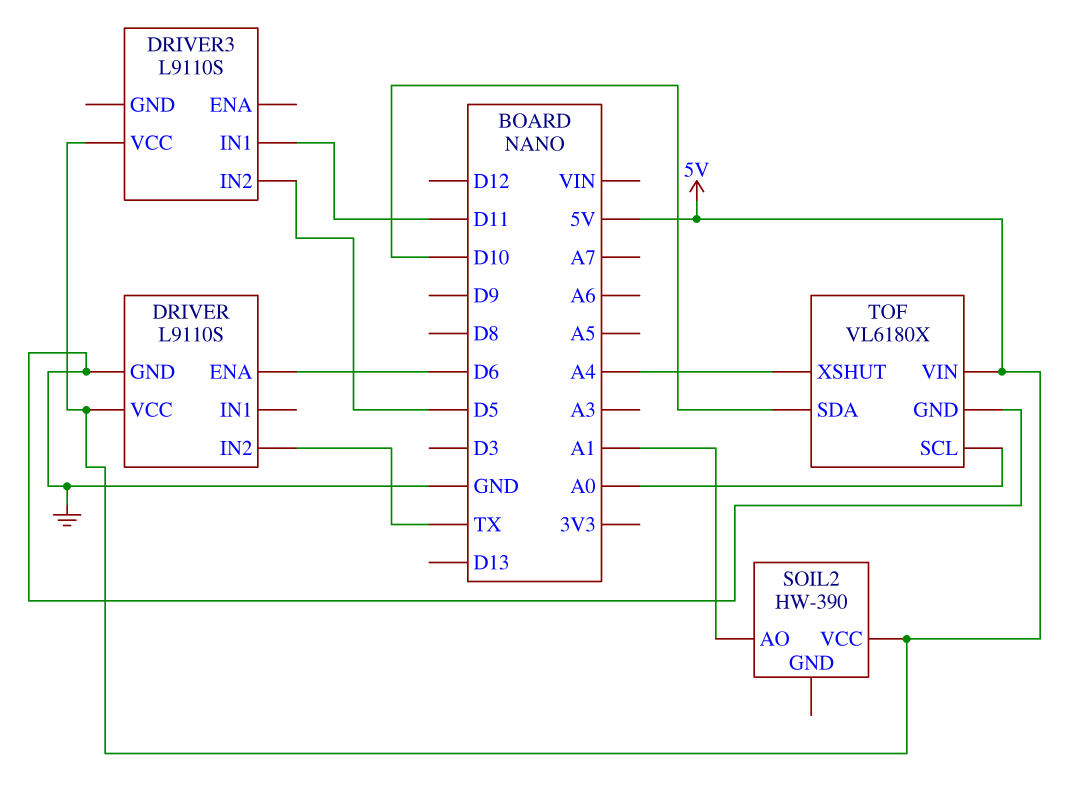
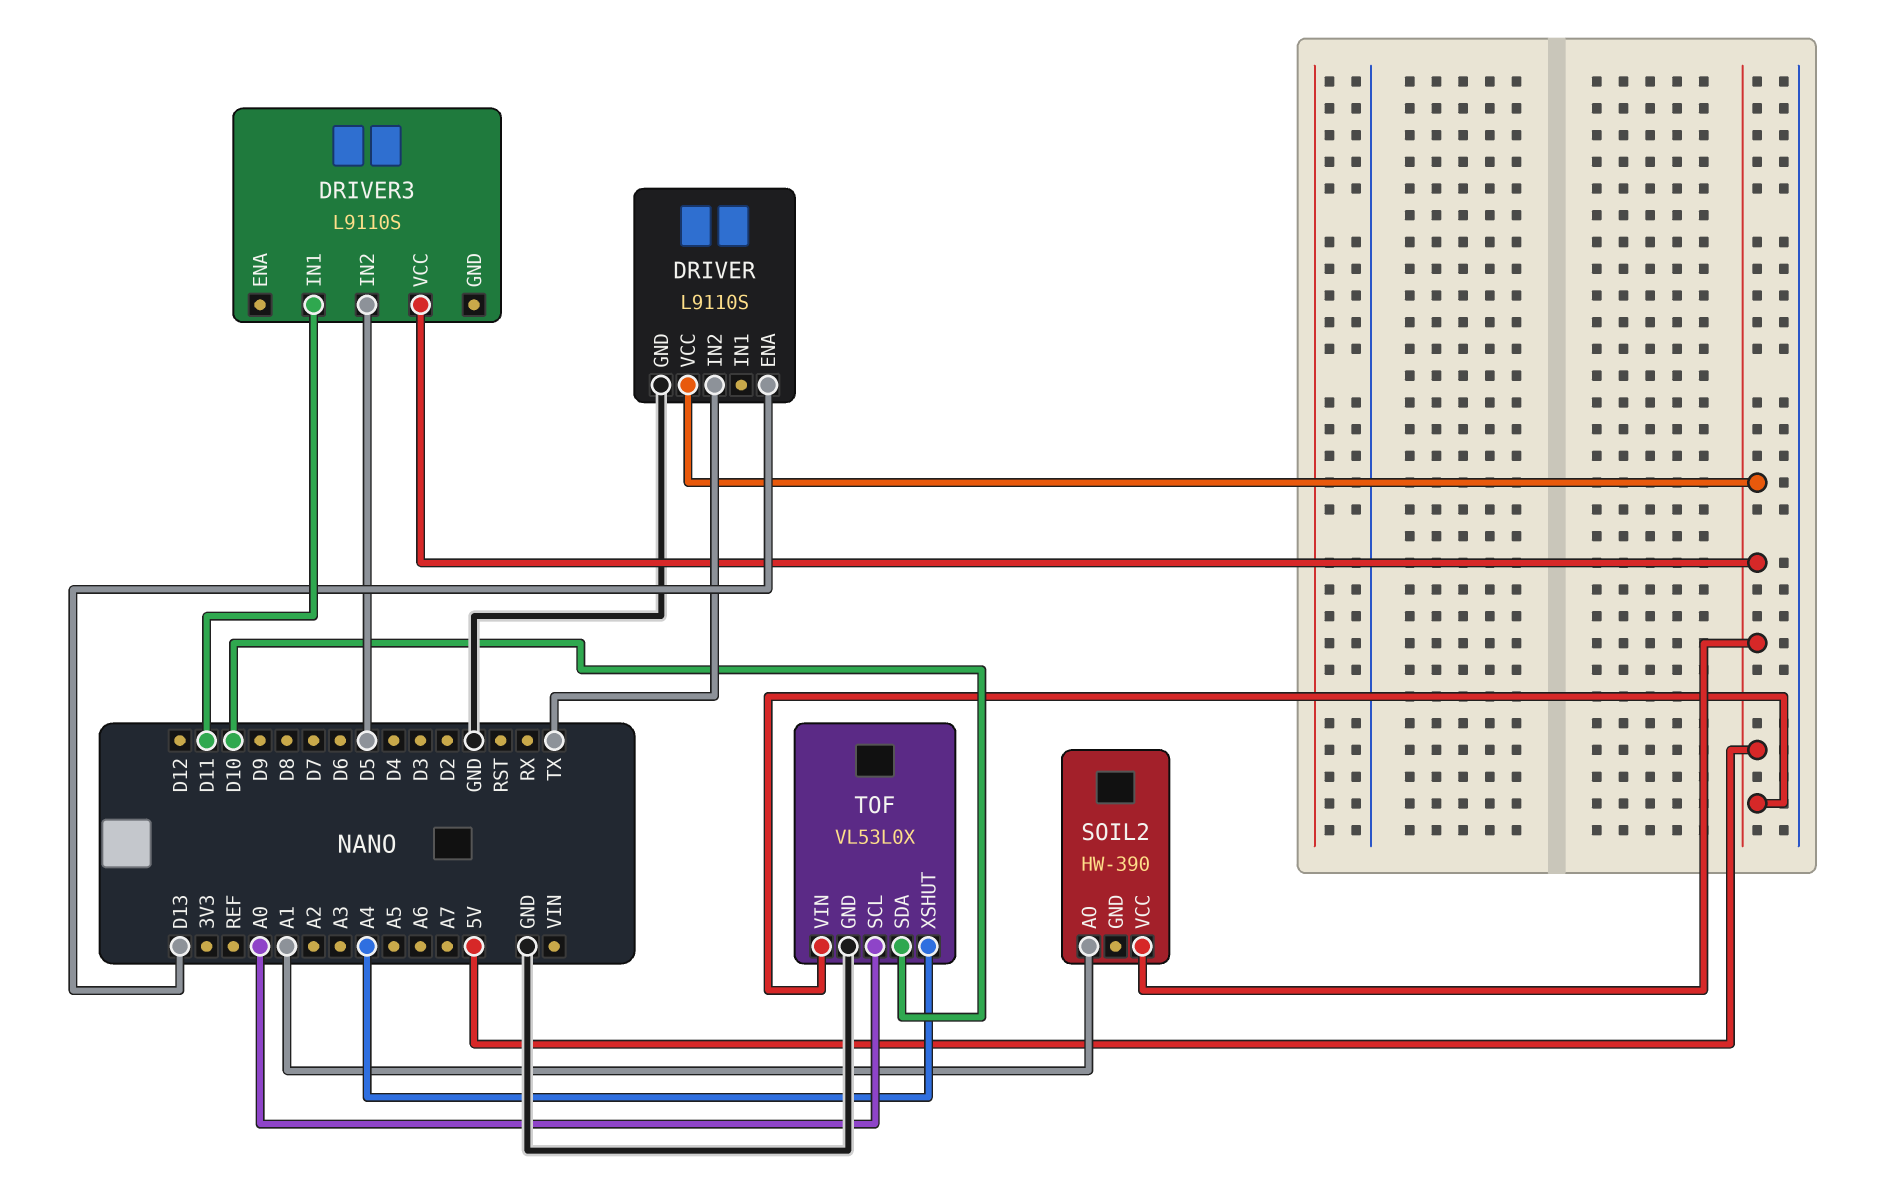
DRIVER pin ENA: D6 -> D13
TOF: VL6180X -> VL53L0X

